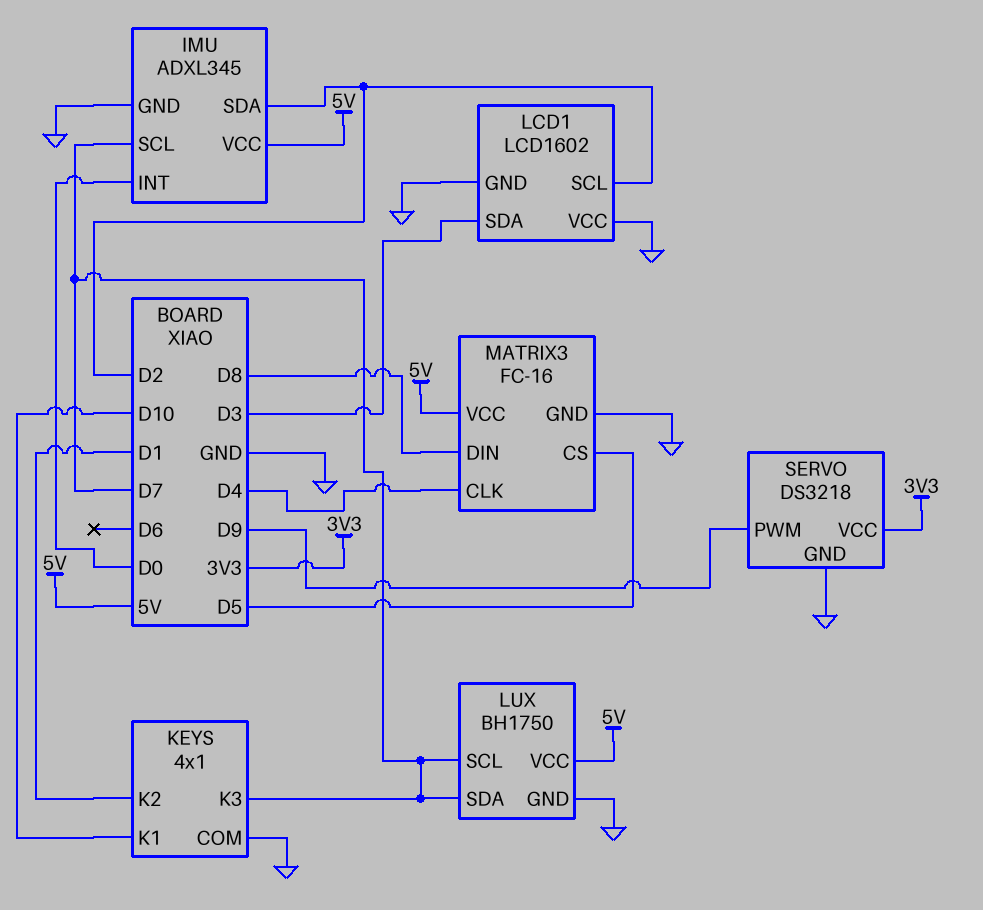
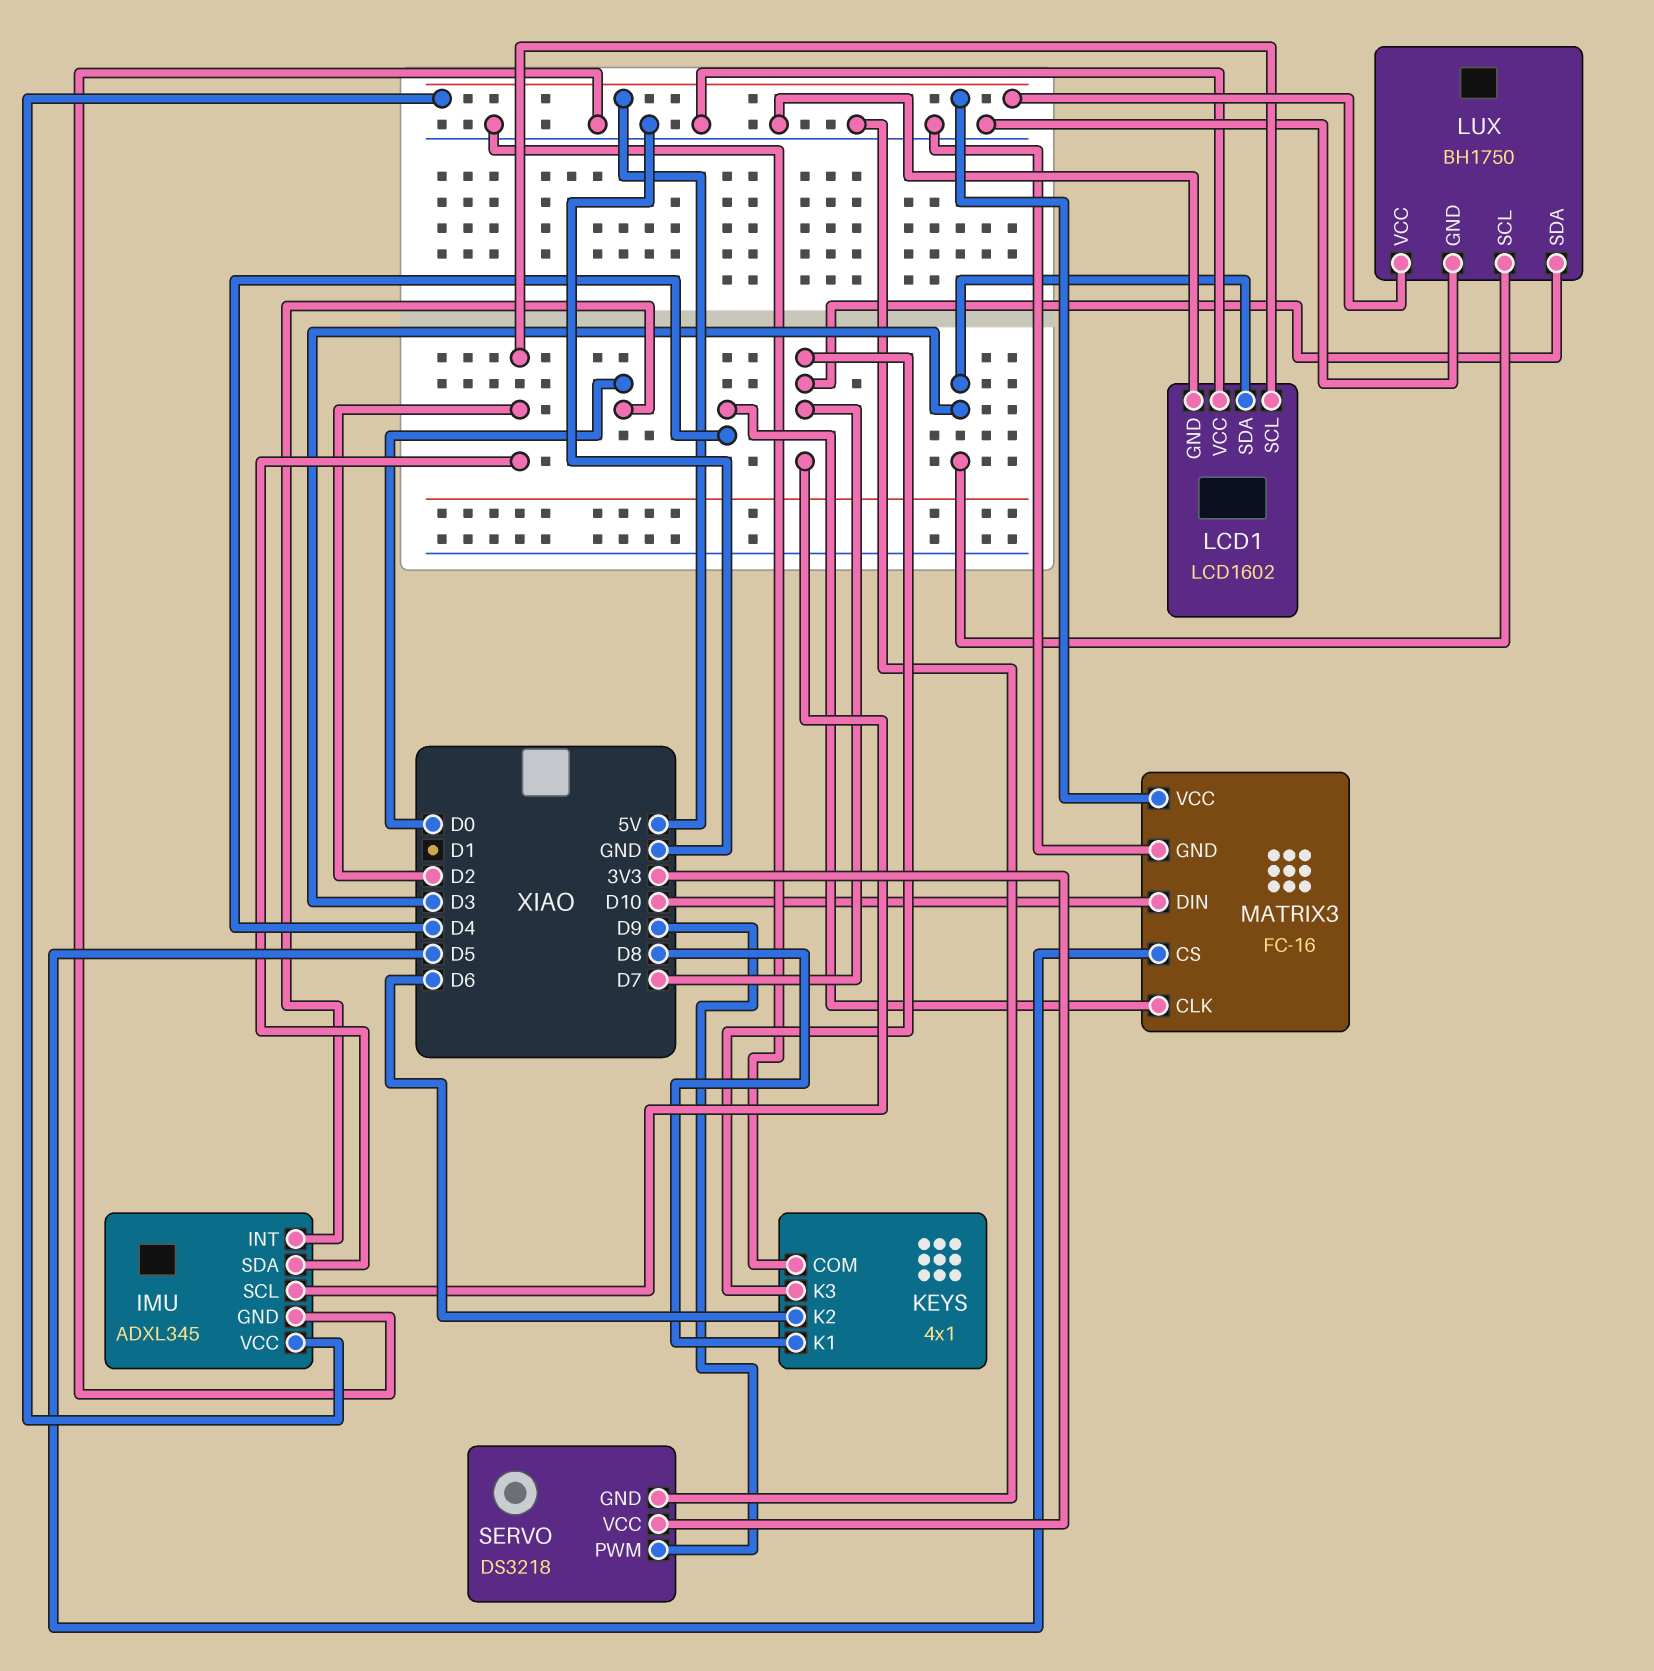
KEYS pin K1: D10 -> D8
KEYS pin K2: D1 -> D6
LUX pin SCL: D7 -> D3
MATRIX3 pin DIN: D8 -> D10

